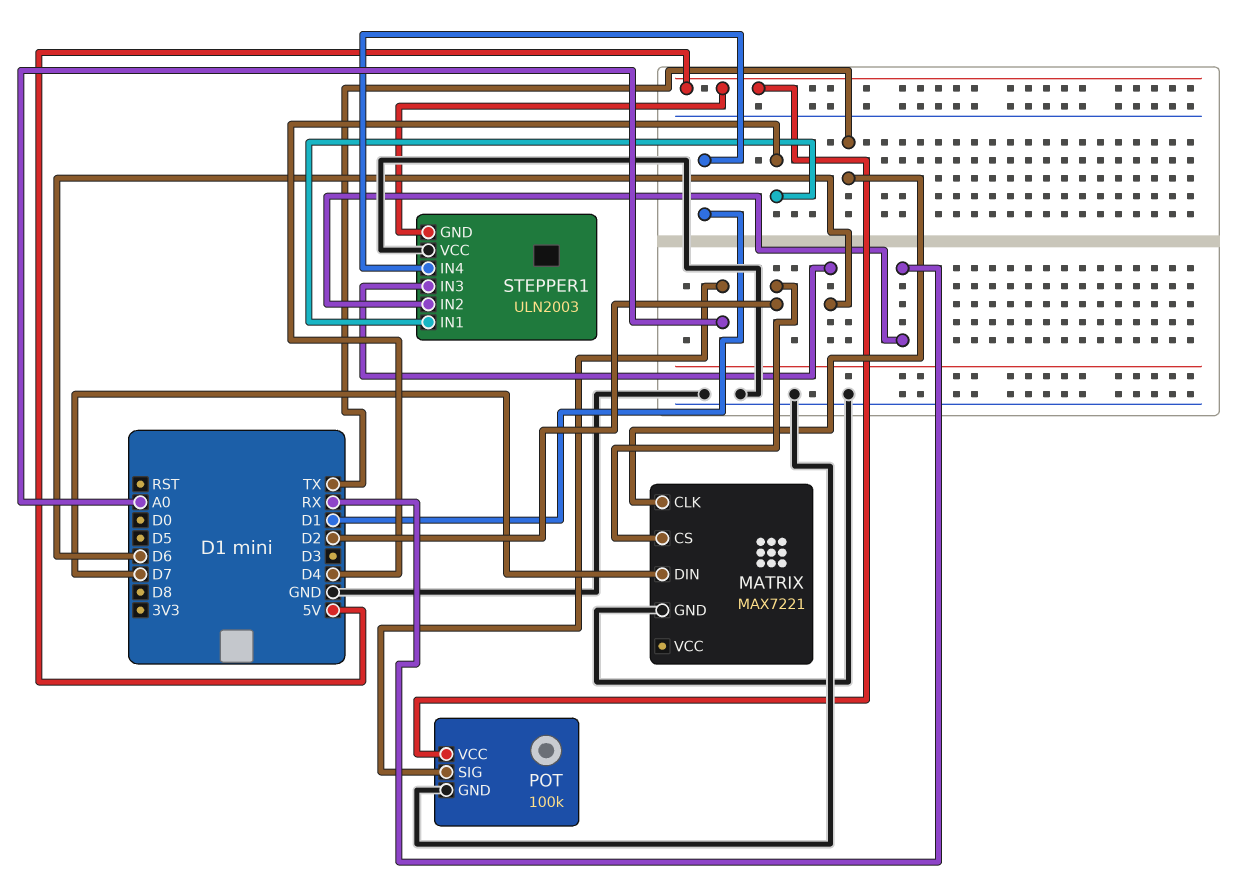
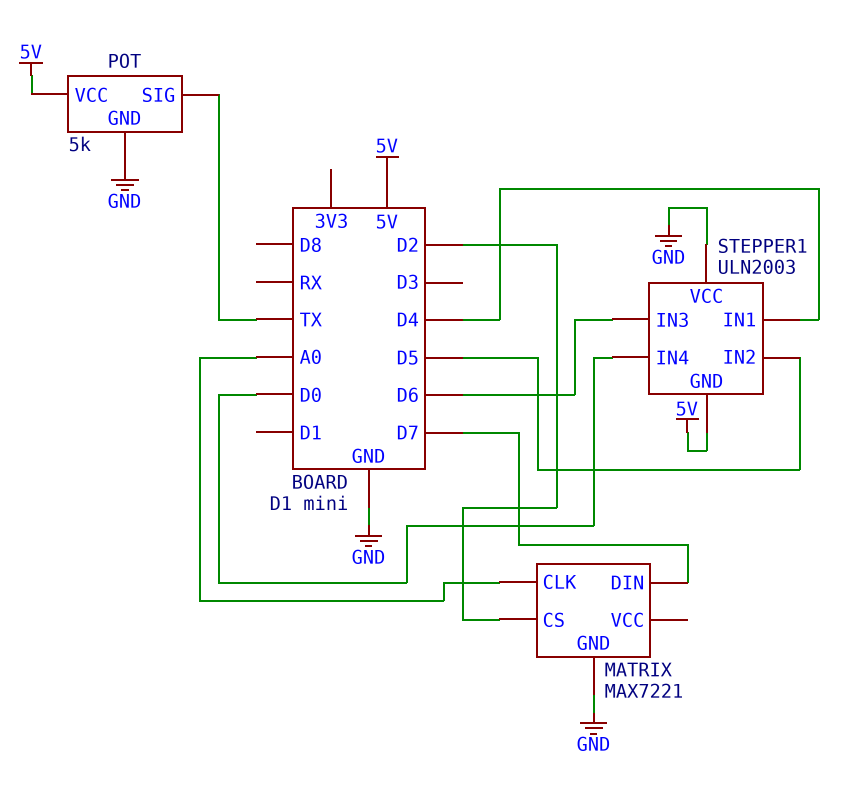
MATRIX pin CLK: TX -> A0
POT: 100k -> 5k
POT pin SIG: A0 -> TX
STEPPER1 pin IN2: RX -> D5
STEPPER1 pin IN4: D1 -> D0

